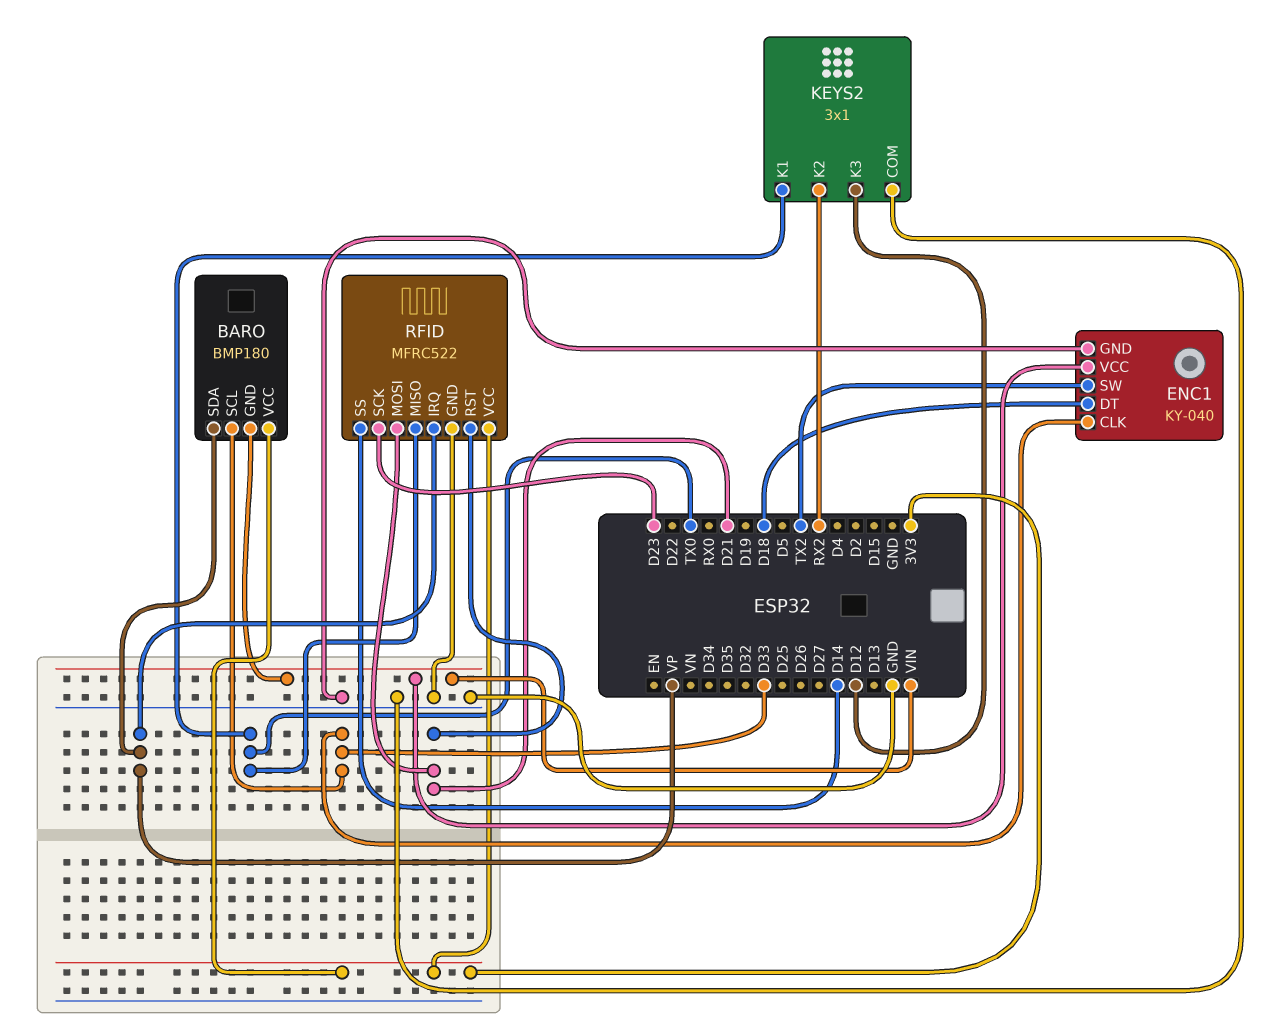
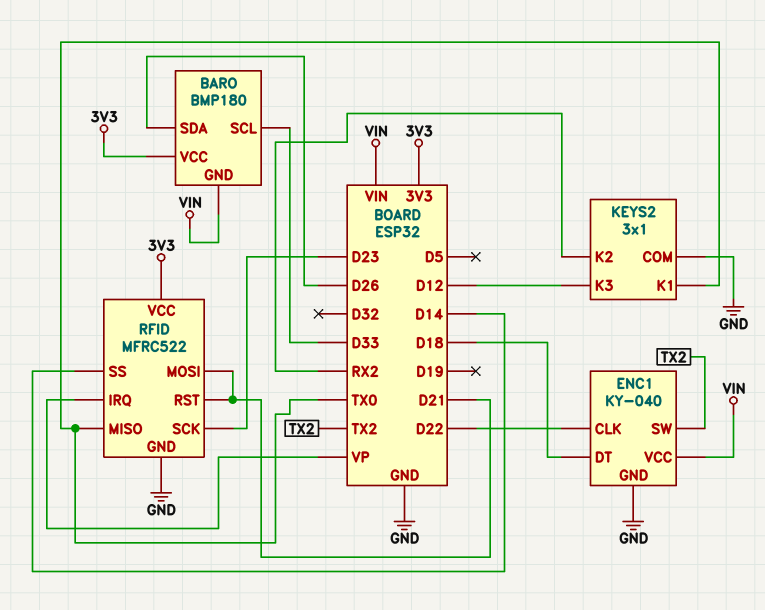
BARO pin SDA: VP -> D26
ENC1 pin CLK: D33 -> D22

